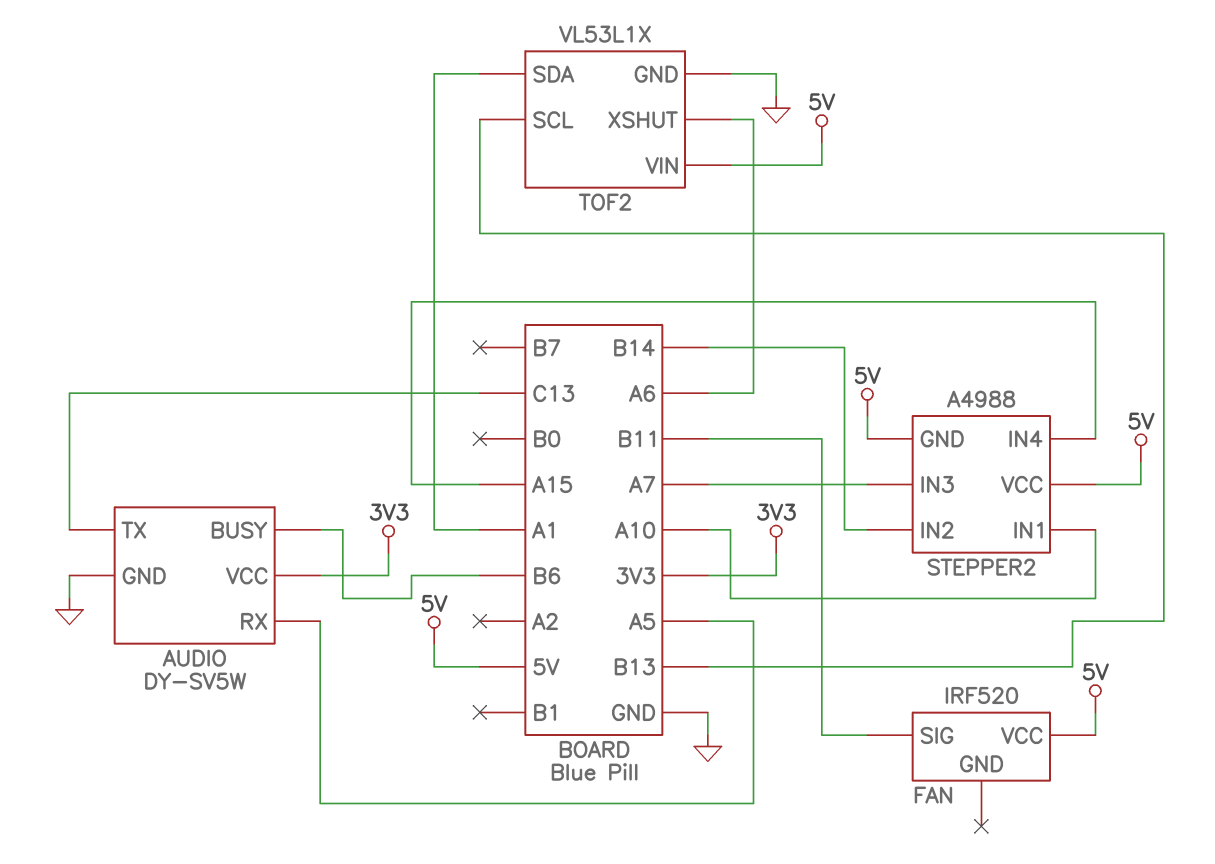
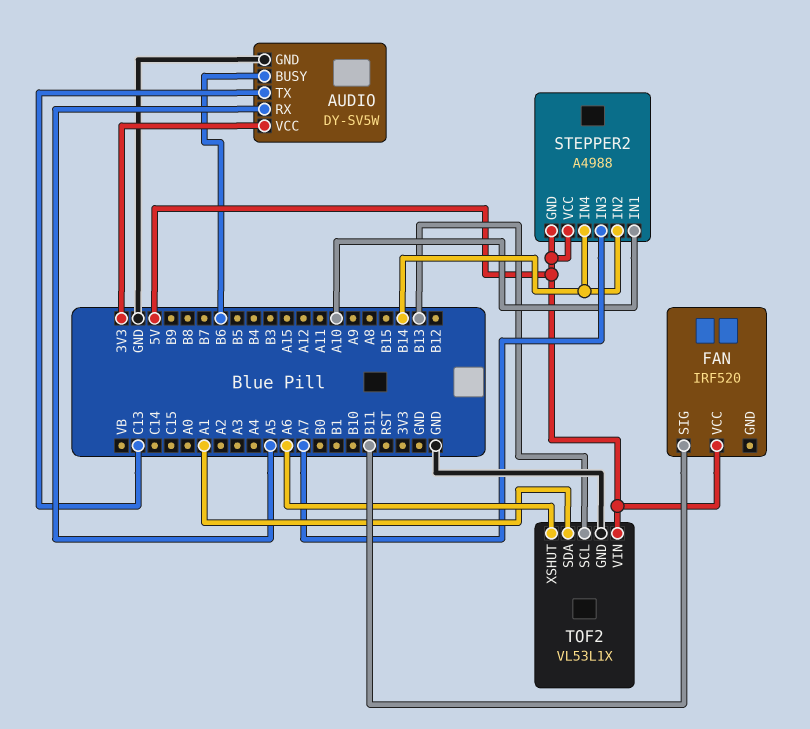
STEPPER2 pin IN4: A15 -> B14

